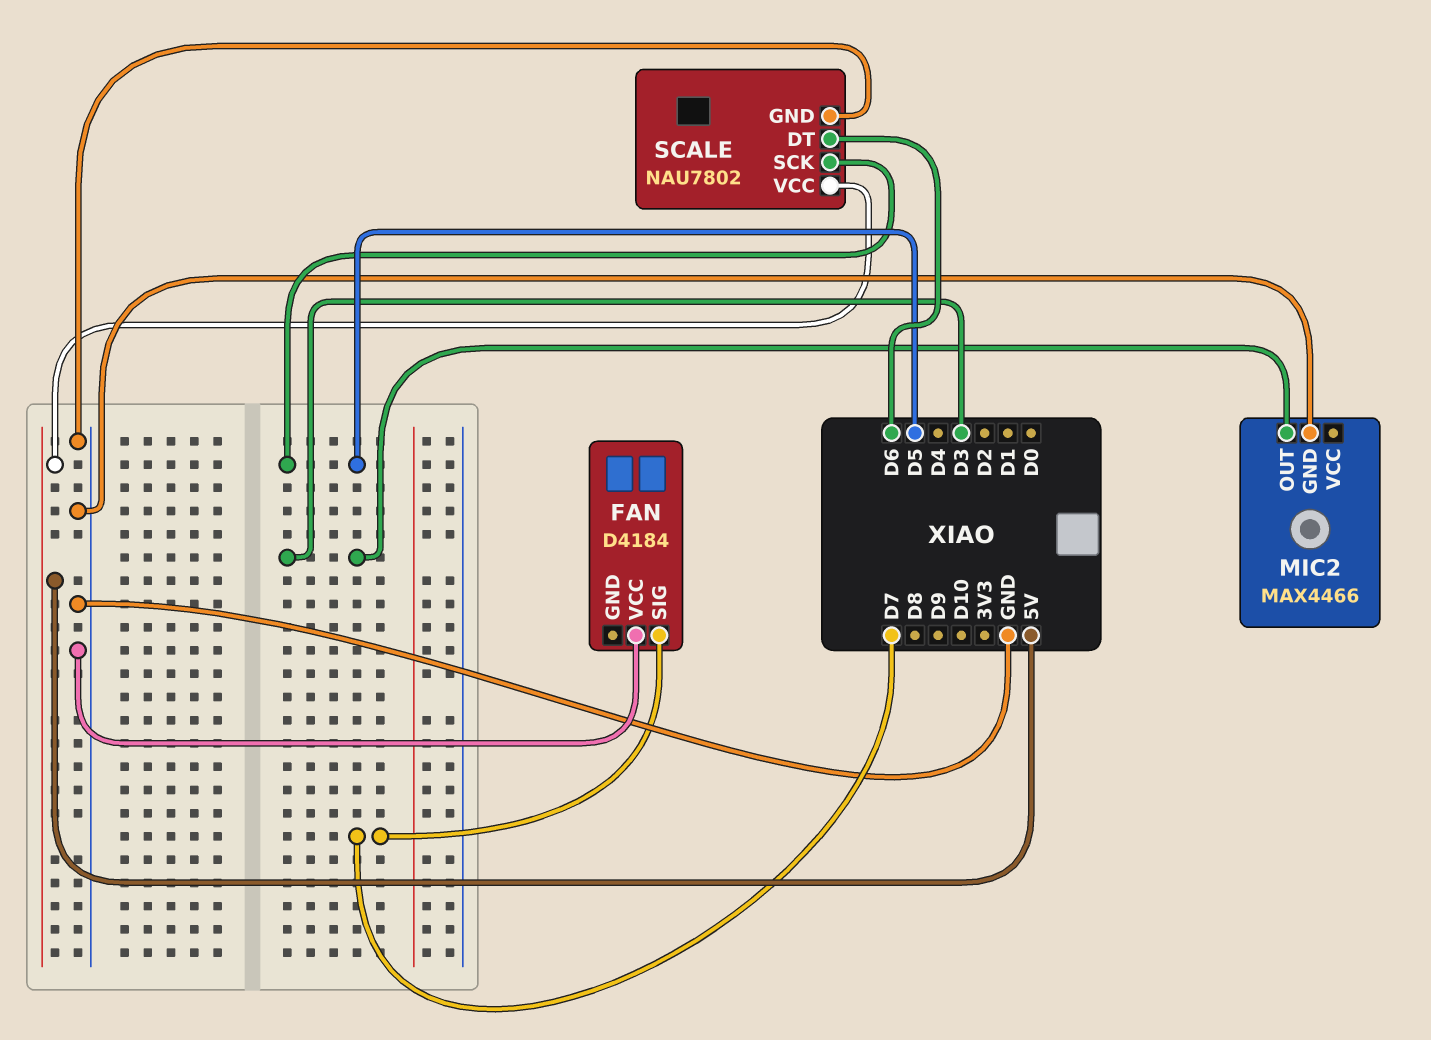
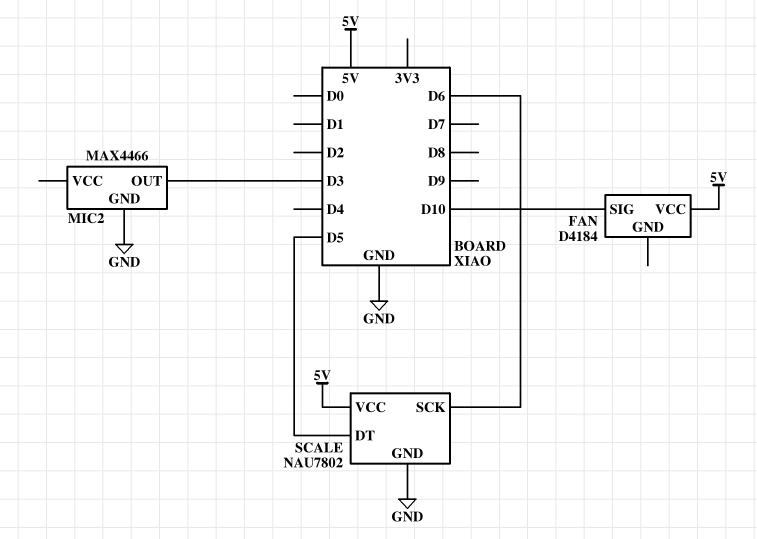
FAN pin SIG: D7 -> D10
FAN pin VCC: GND -> 5V
SCALE pin DT: D6 -> D5
SCALE pin SCK: D5 -> D6

